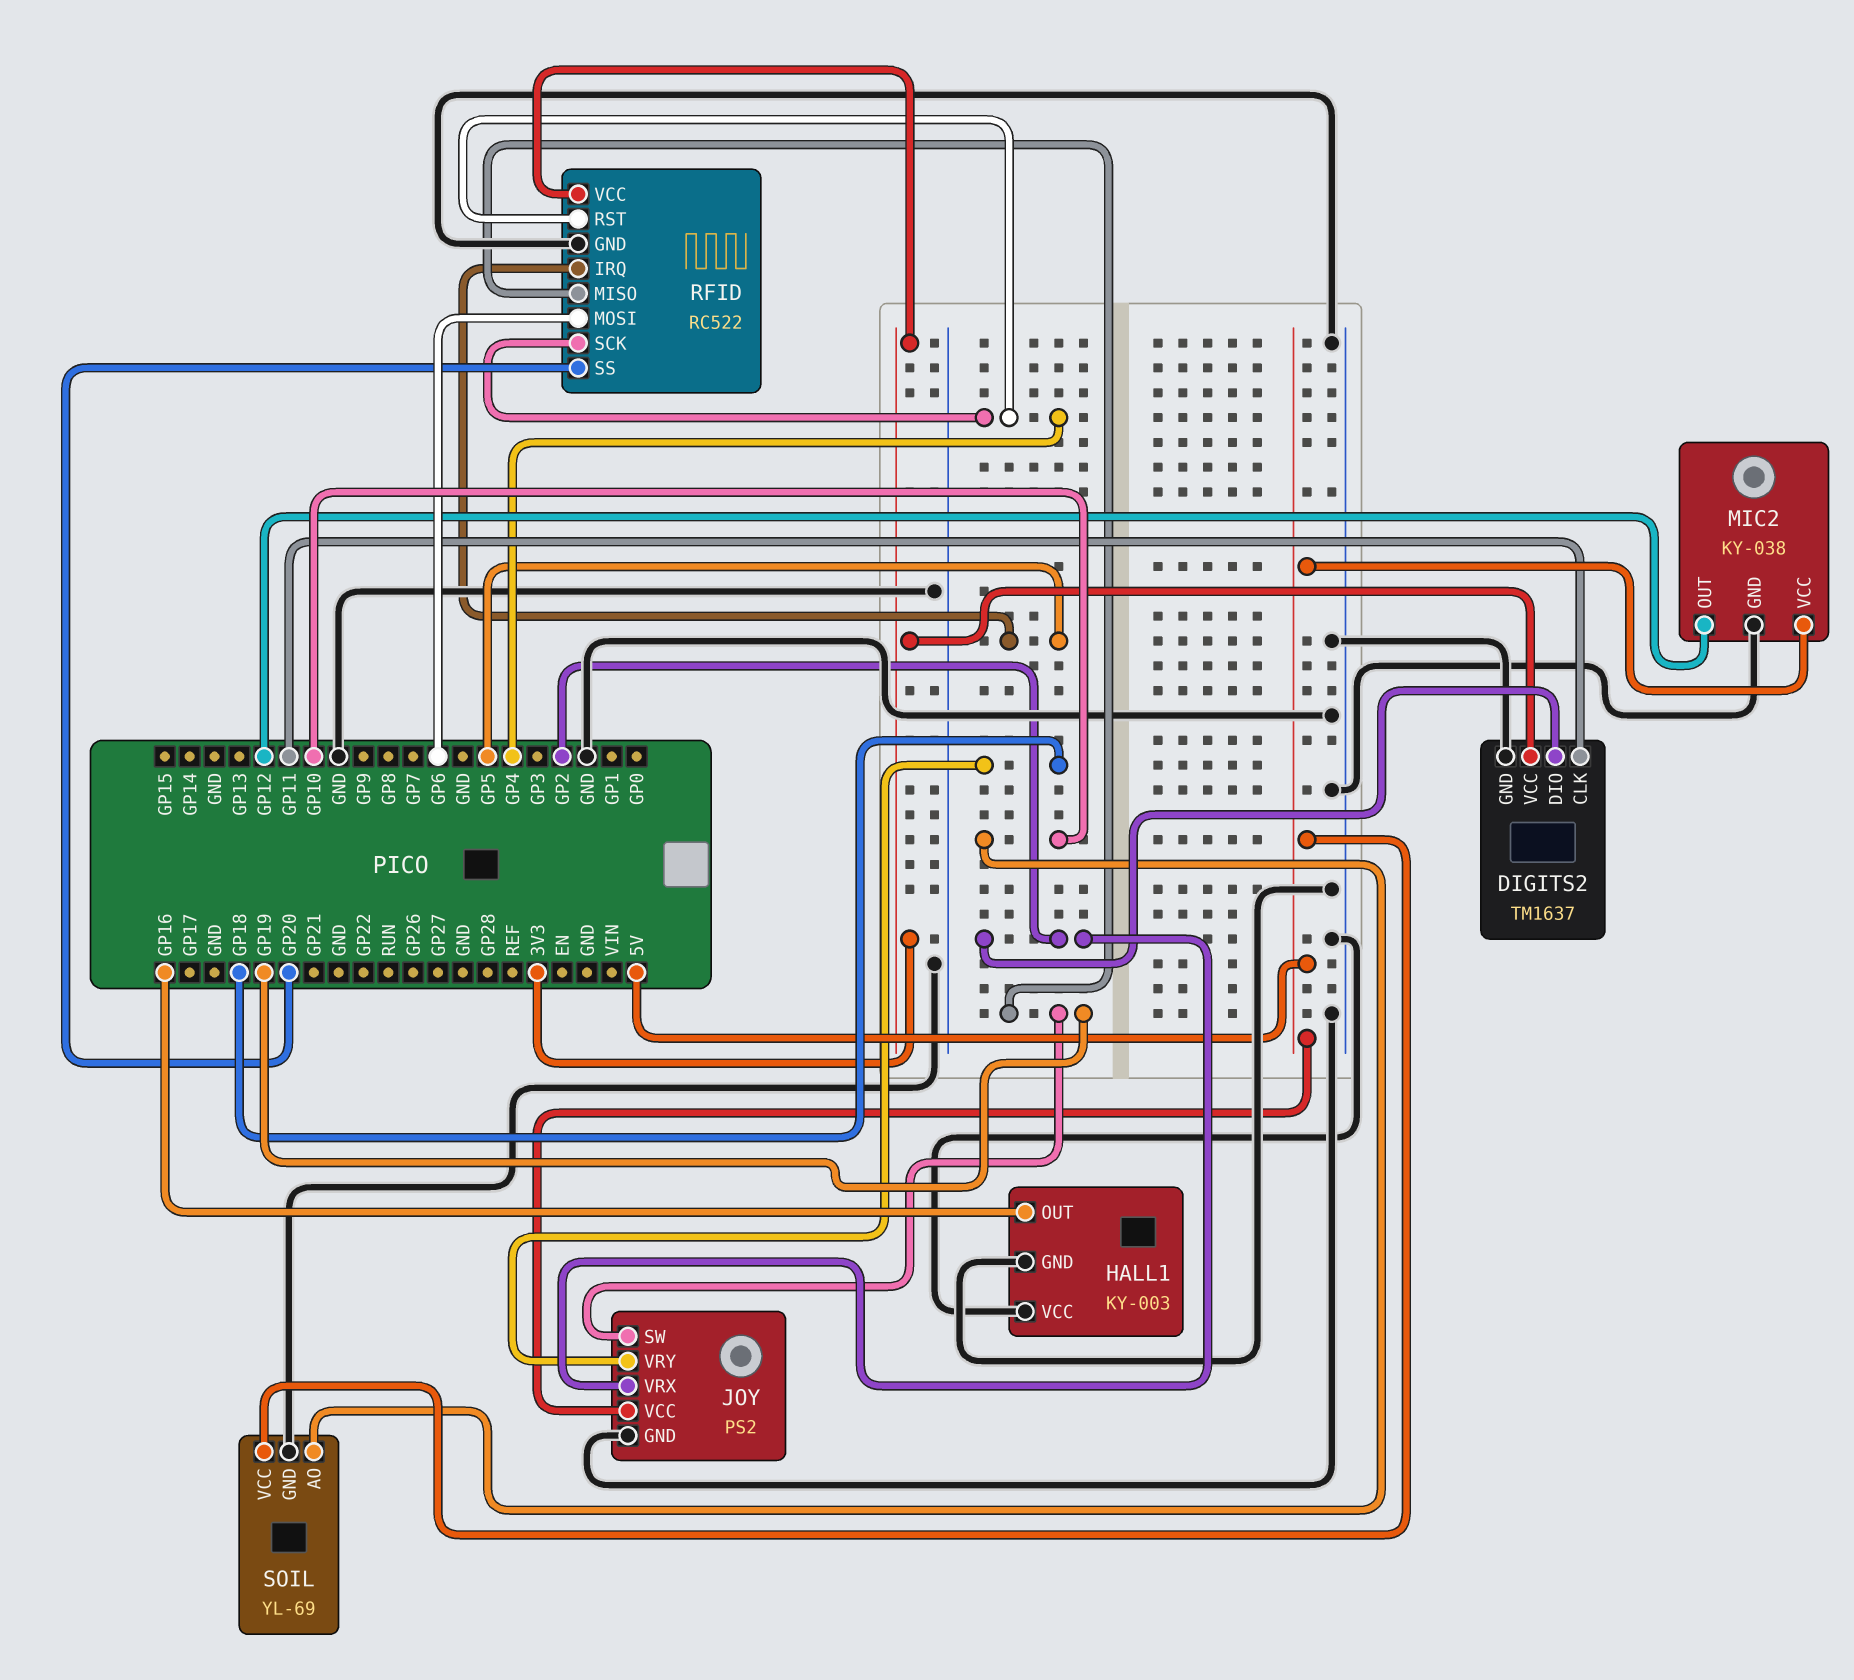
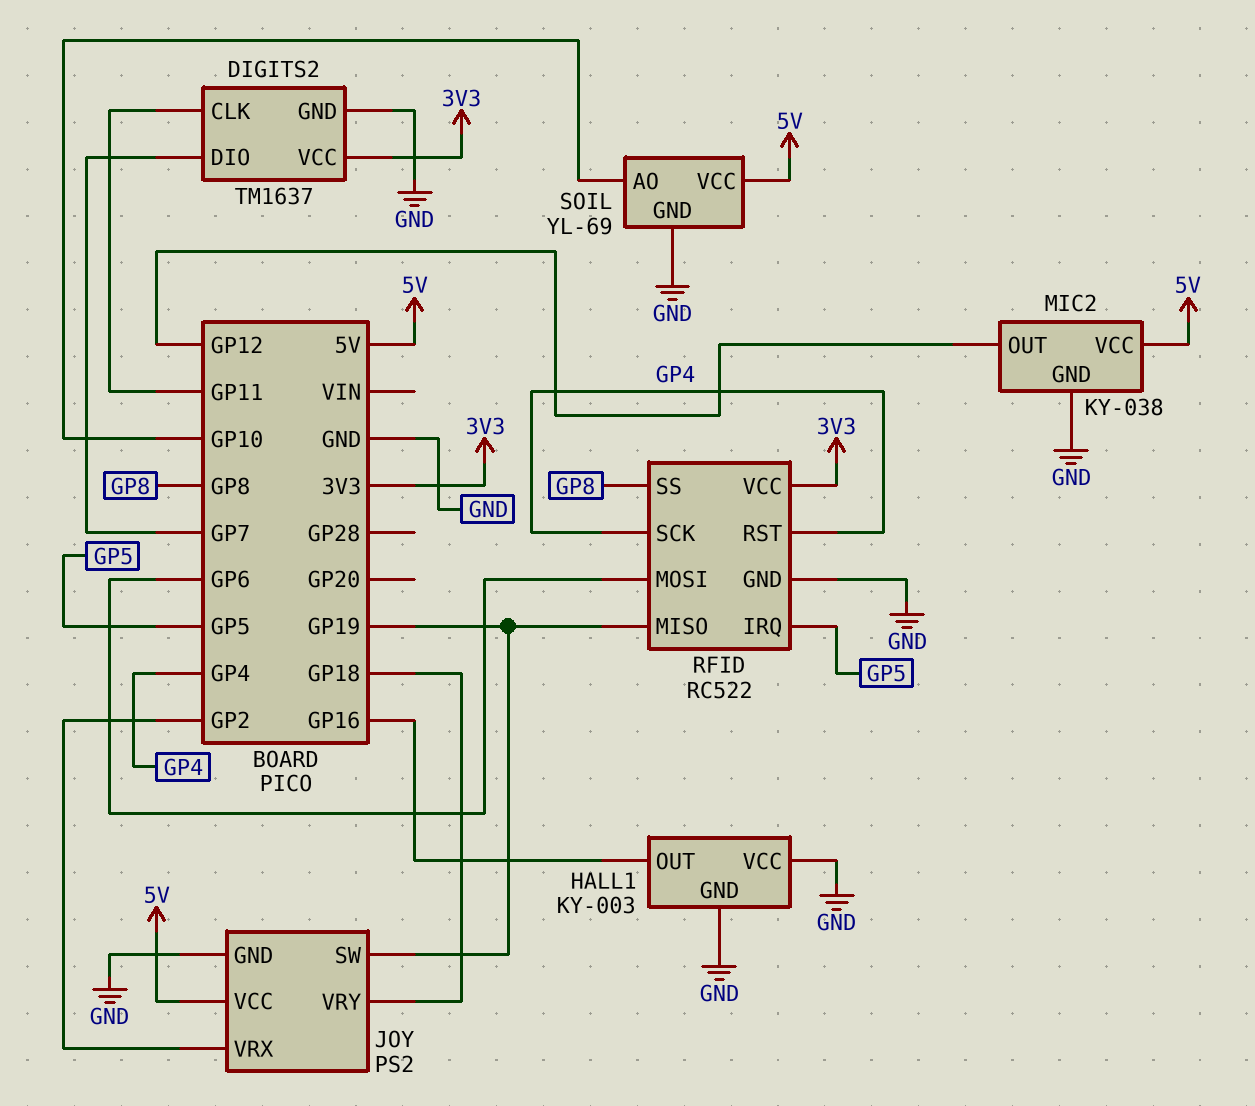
DIGITS2 pin DIO: GP2 -> GP7
RFID pin SS: GP20 -> GP8

